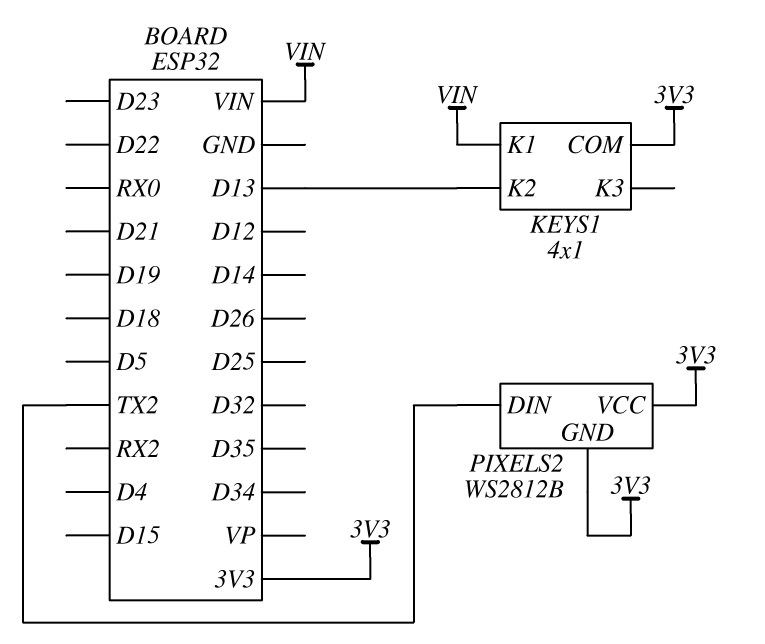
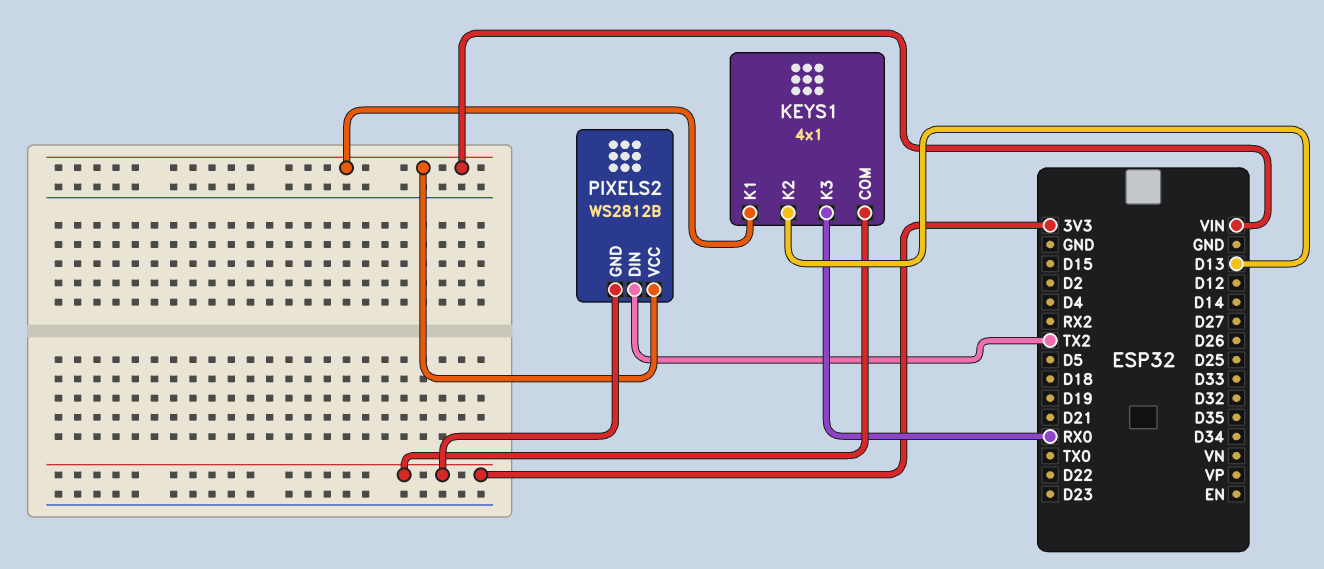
KEYS1 pin K3: none -> RX0
PIXELS2 pin VCC: 3V3 -> VIN

